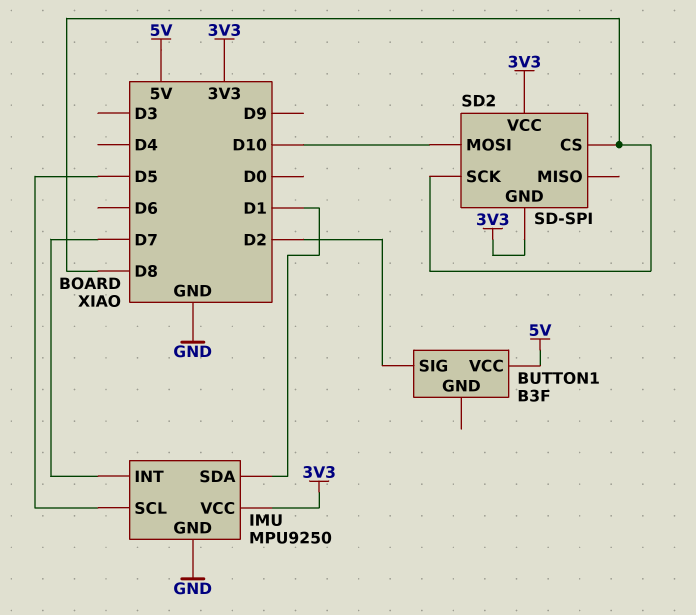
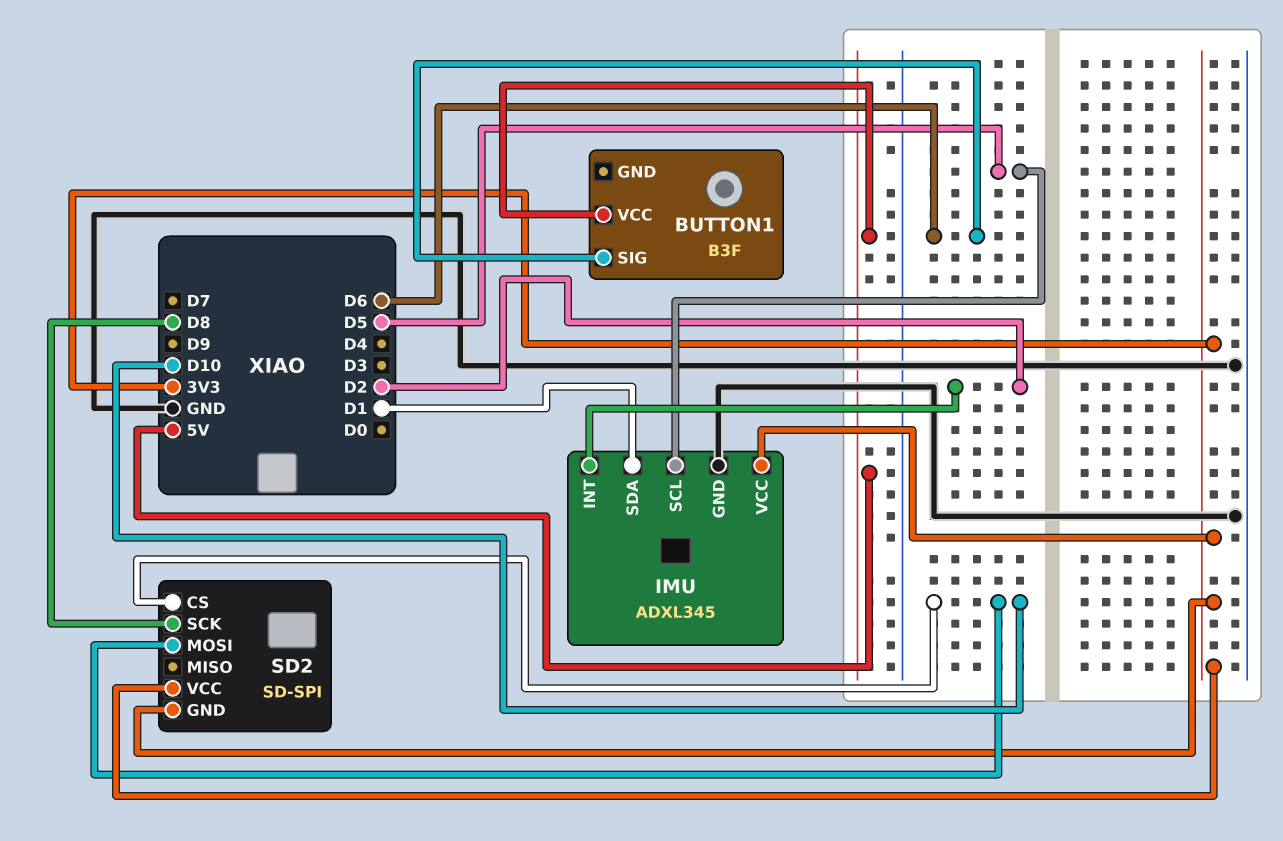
BUTTON1 pin SIG: D2 -> D6
IMU: MPU9250 -> ADXL345
IMU pin INT: D7 -> D2
SD2 pin CS: D8 -> D10

